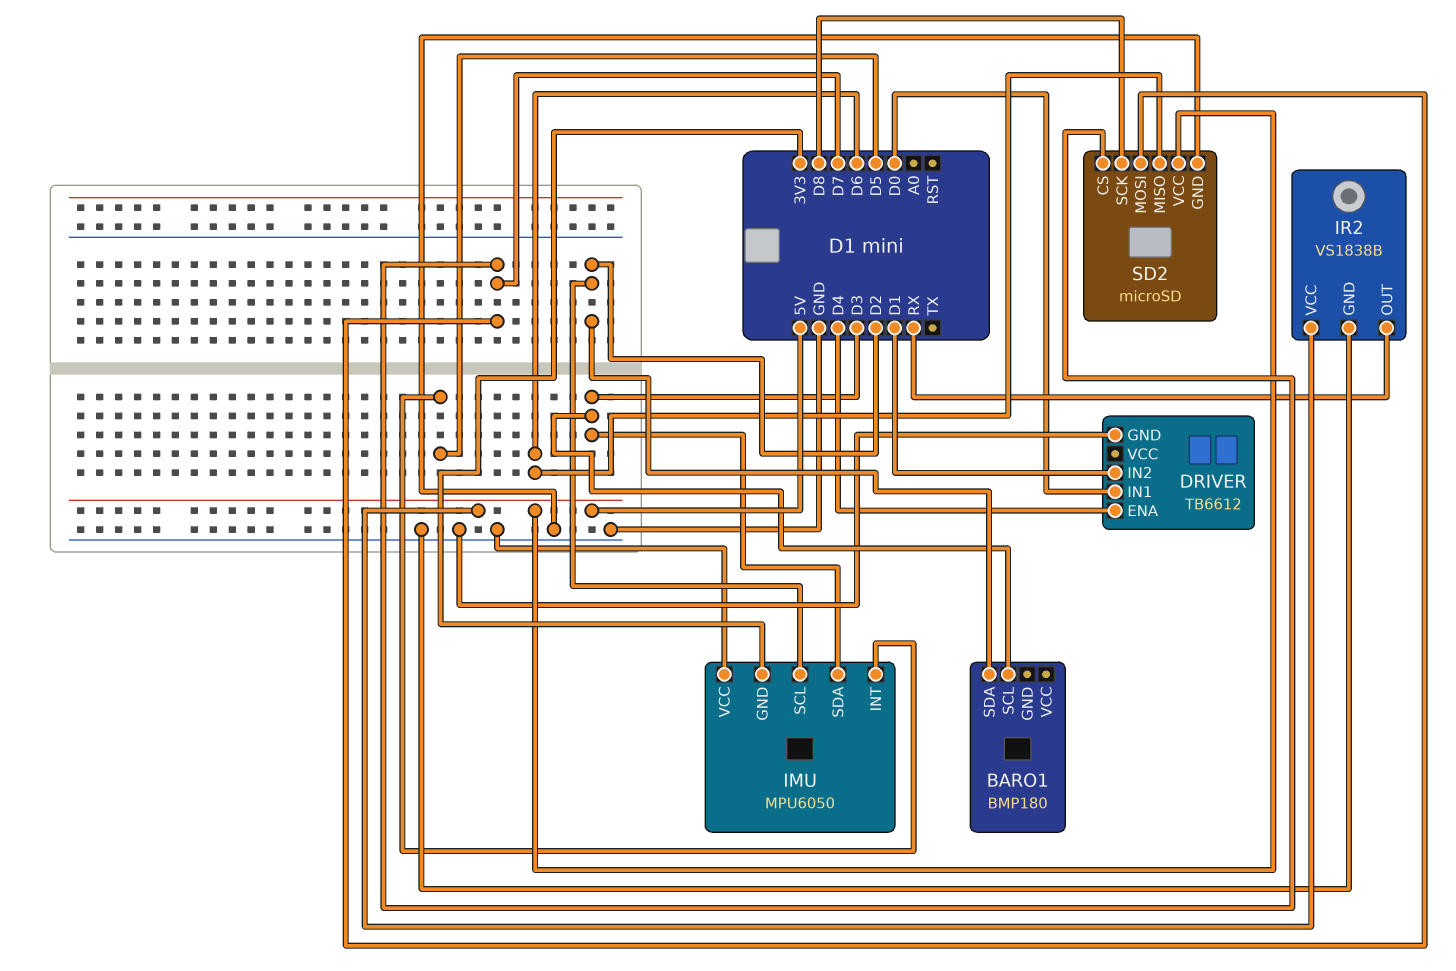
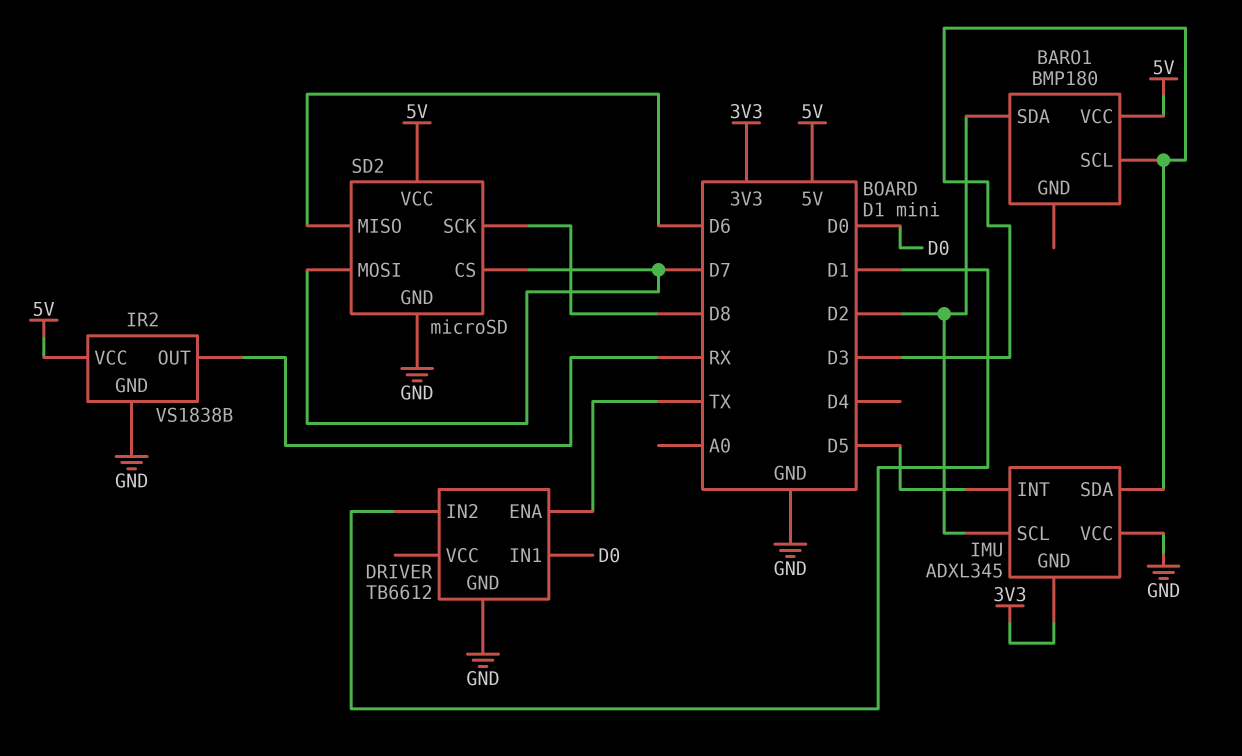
BARO1 pin VCC: none -> 5V
DRIVER pin ENA: D4 -> TX
IMU: MPU6050 -> ADXL345

